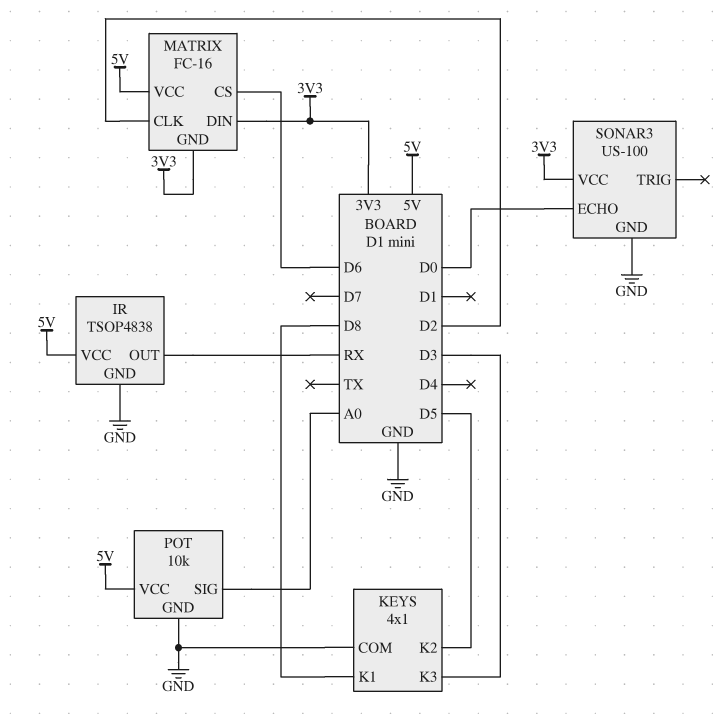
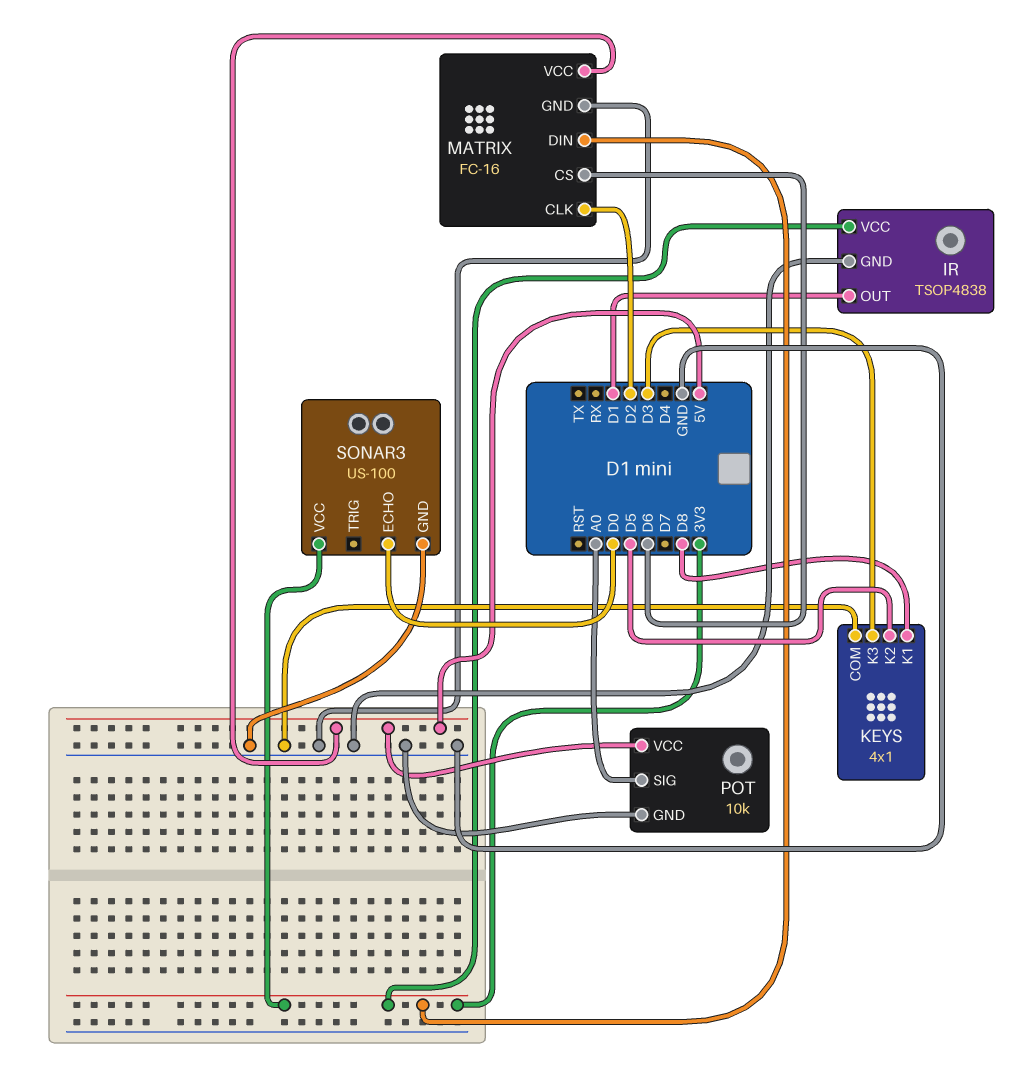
IR pin OUT: RX -> D1
IR pin VCC: 5V -> 3V3
MATRIX pin GND: 3V3 -> GND

